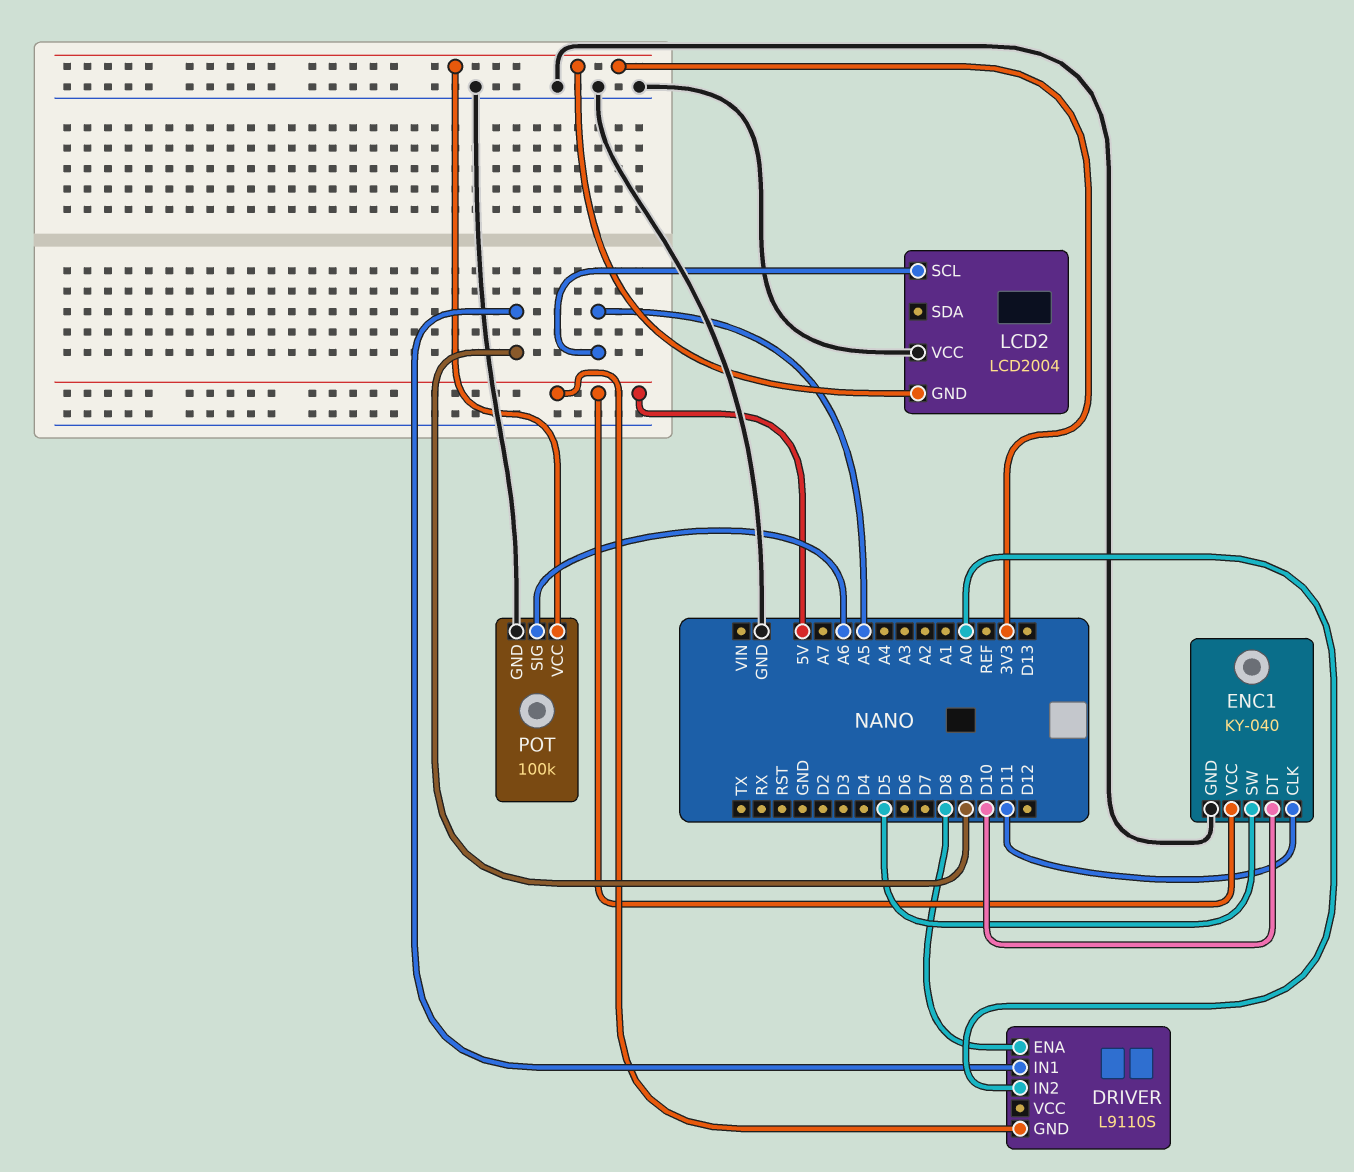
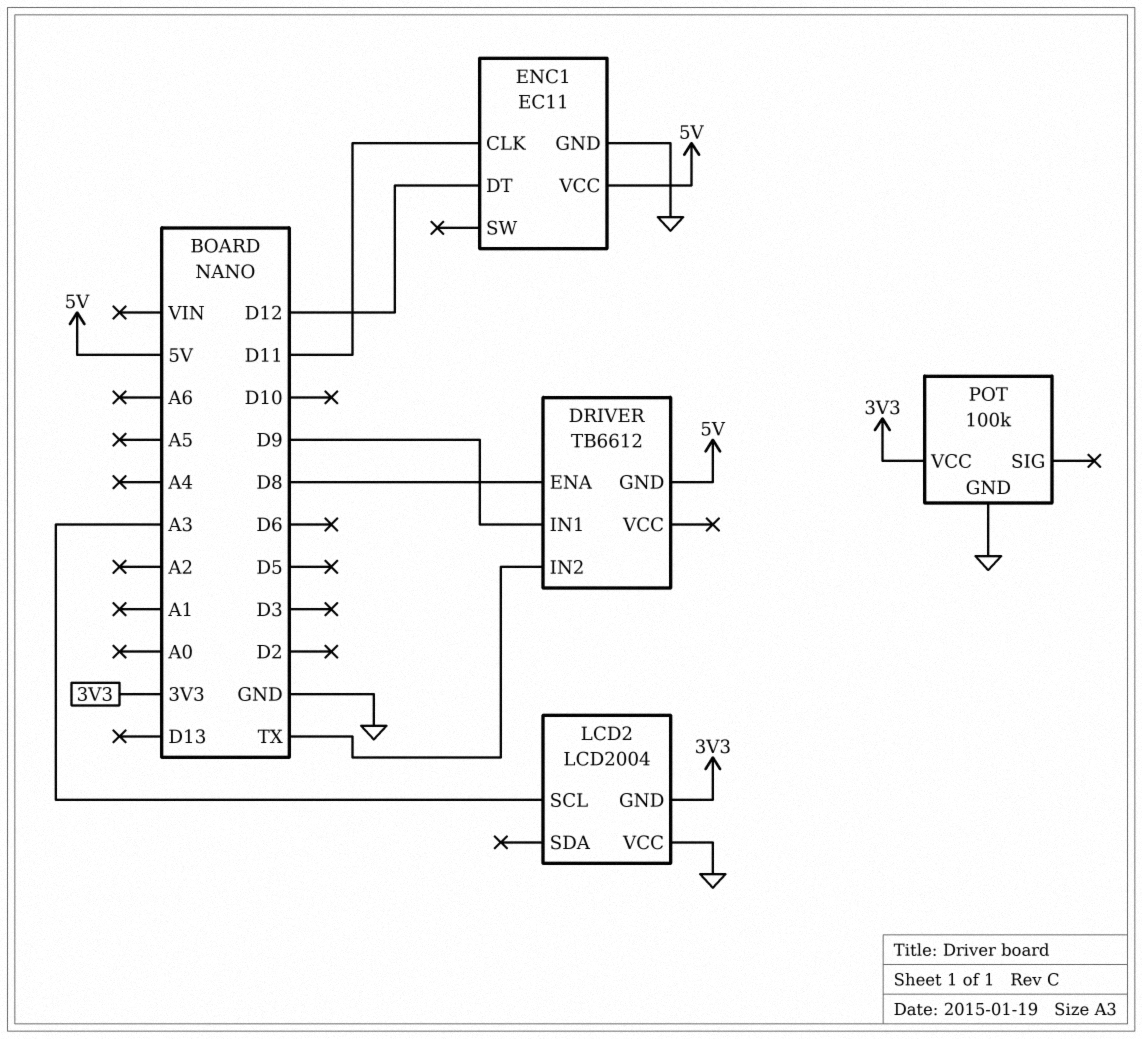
DRIVER: L9110S -> TB6612
DRIVER pin IN2: A0 -> TX
ENC1: KY-040 -> EC11
ENC1 pin DT: D10 -> D12
ENC1 pin SW: D5 -> none
LCD2 pin SCL: A5 -> A3
POT pin SIG: A6 -> none

